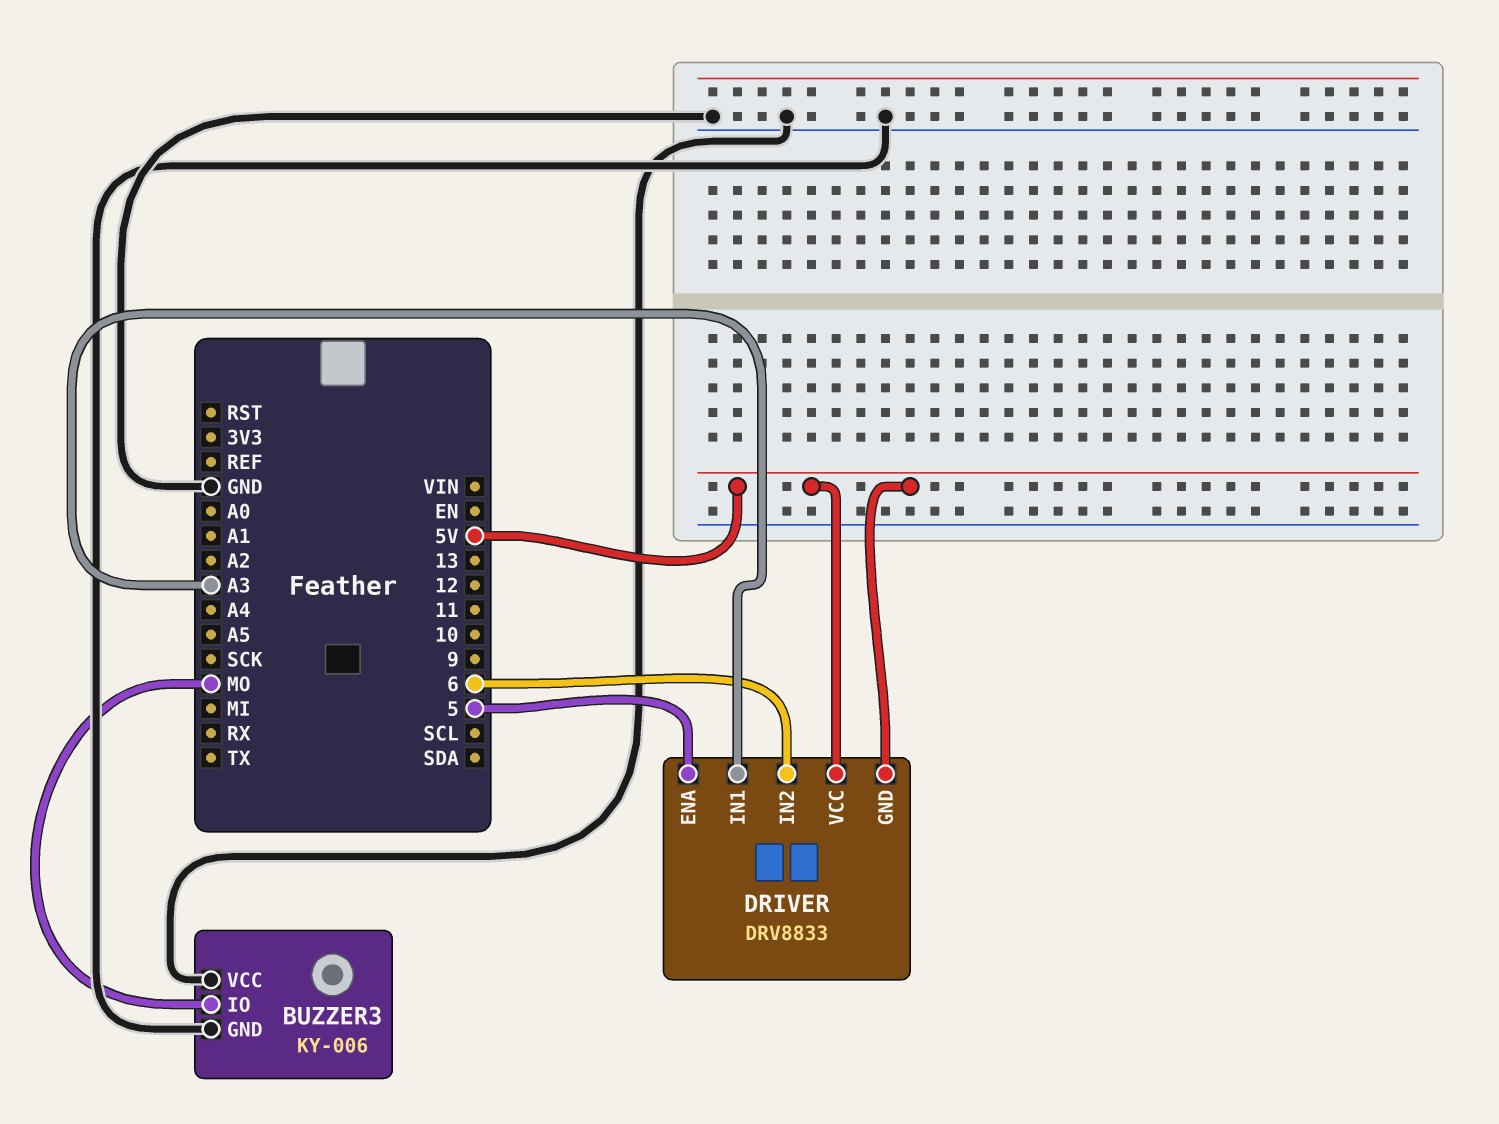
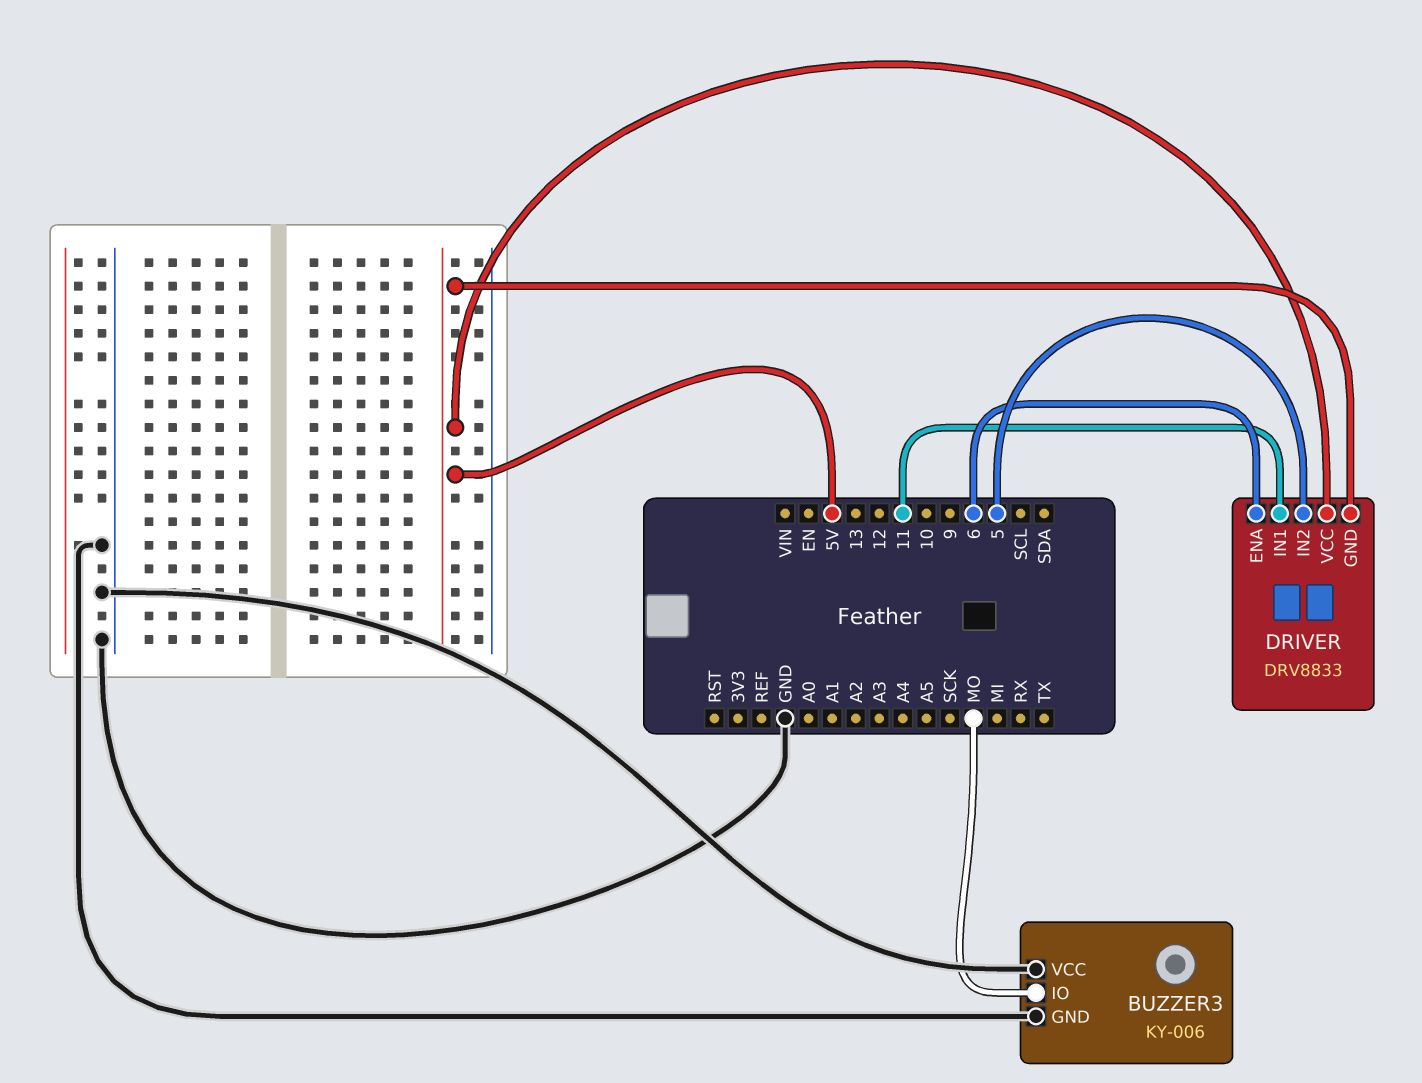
DRIVER pin ENA: 5 -> 6
DRIVER pin IN1: A3 -> 11
DRIVER pin IN2: 6 -> 5

